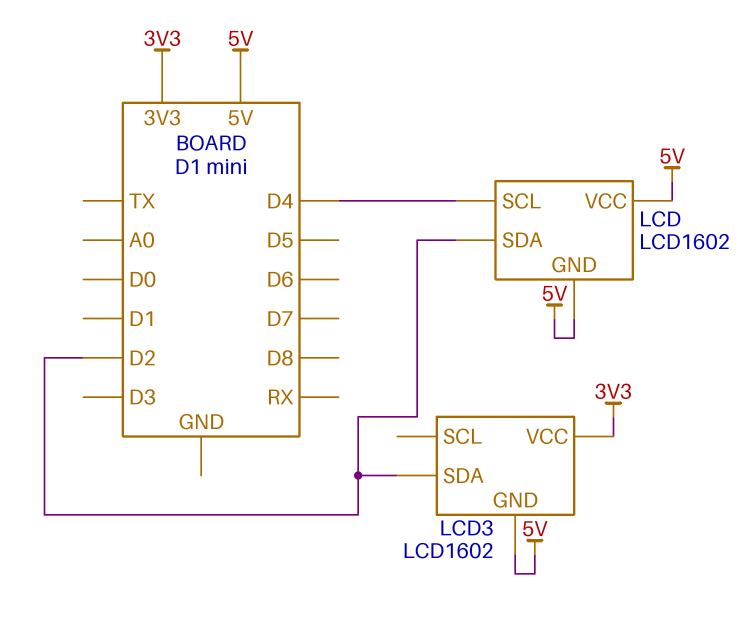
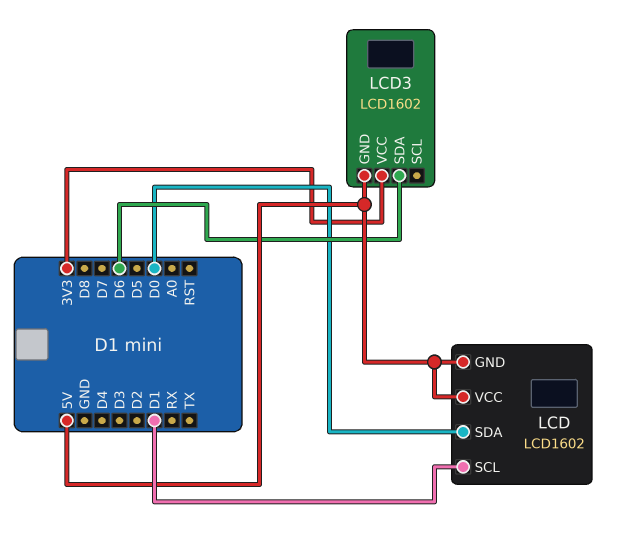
LCD pin SCL: D4 -> D1
LCD pin SDA: D2 -> D0
LCD3 pin SDA: D2 -> D6

